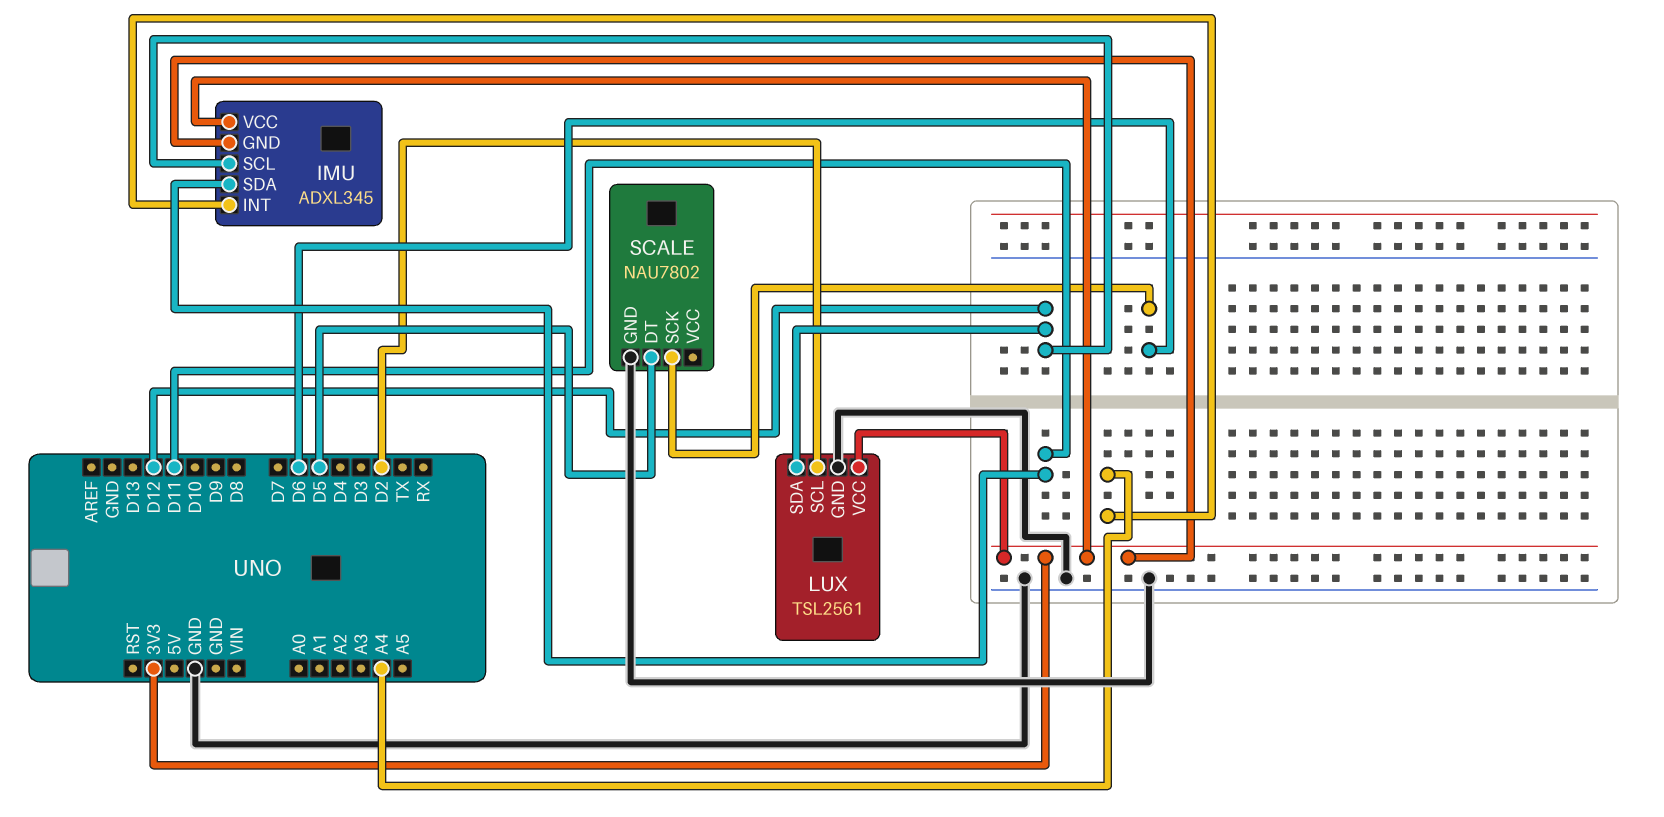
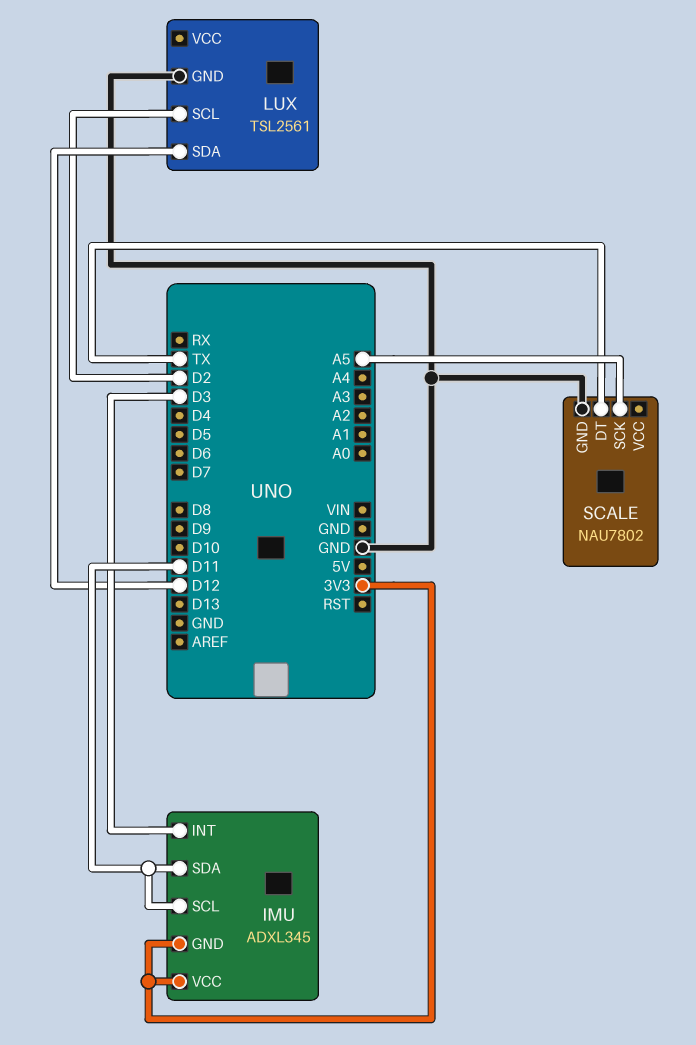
IMU pin INT: A4 -> D3
IMU pin SCL: D12 -> D11
LUX pin VCC: 3V3 -> none
SCALE pin DT: D5 -> TX
SCALE pin SCK: D6 -> A5

